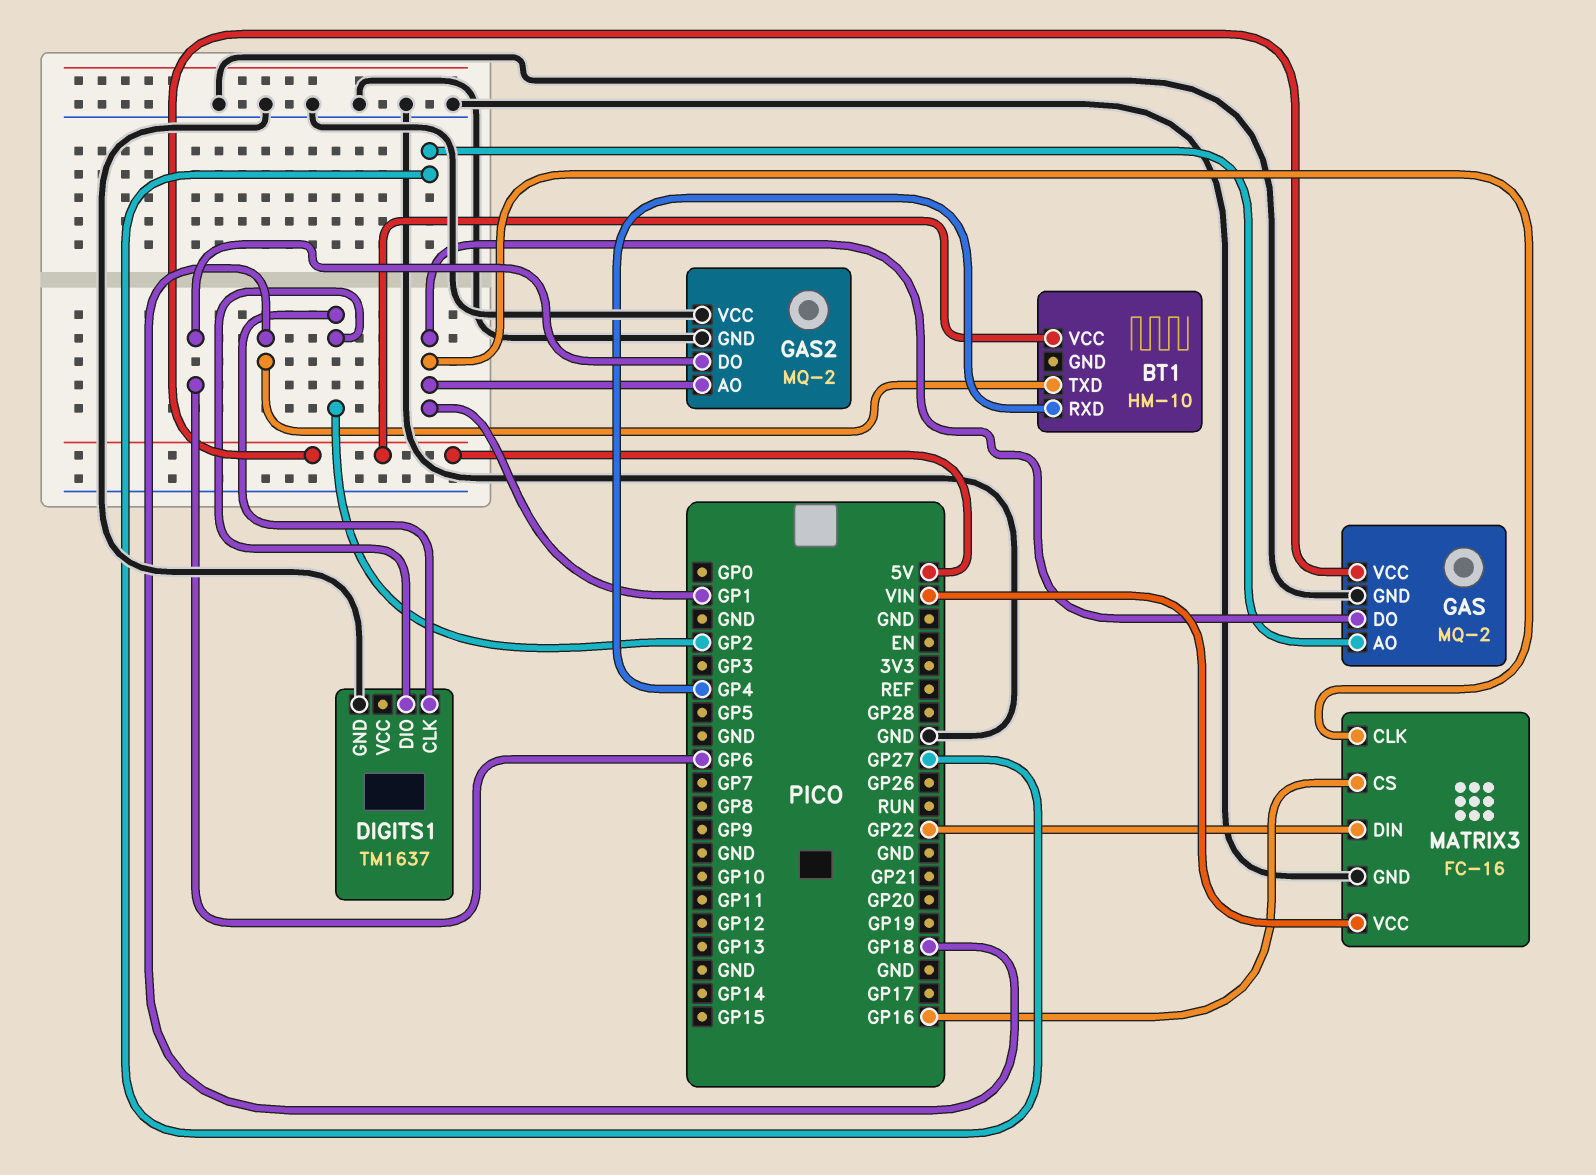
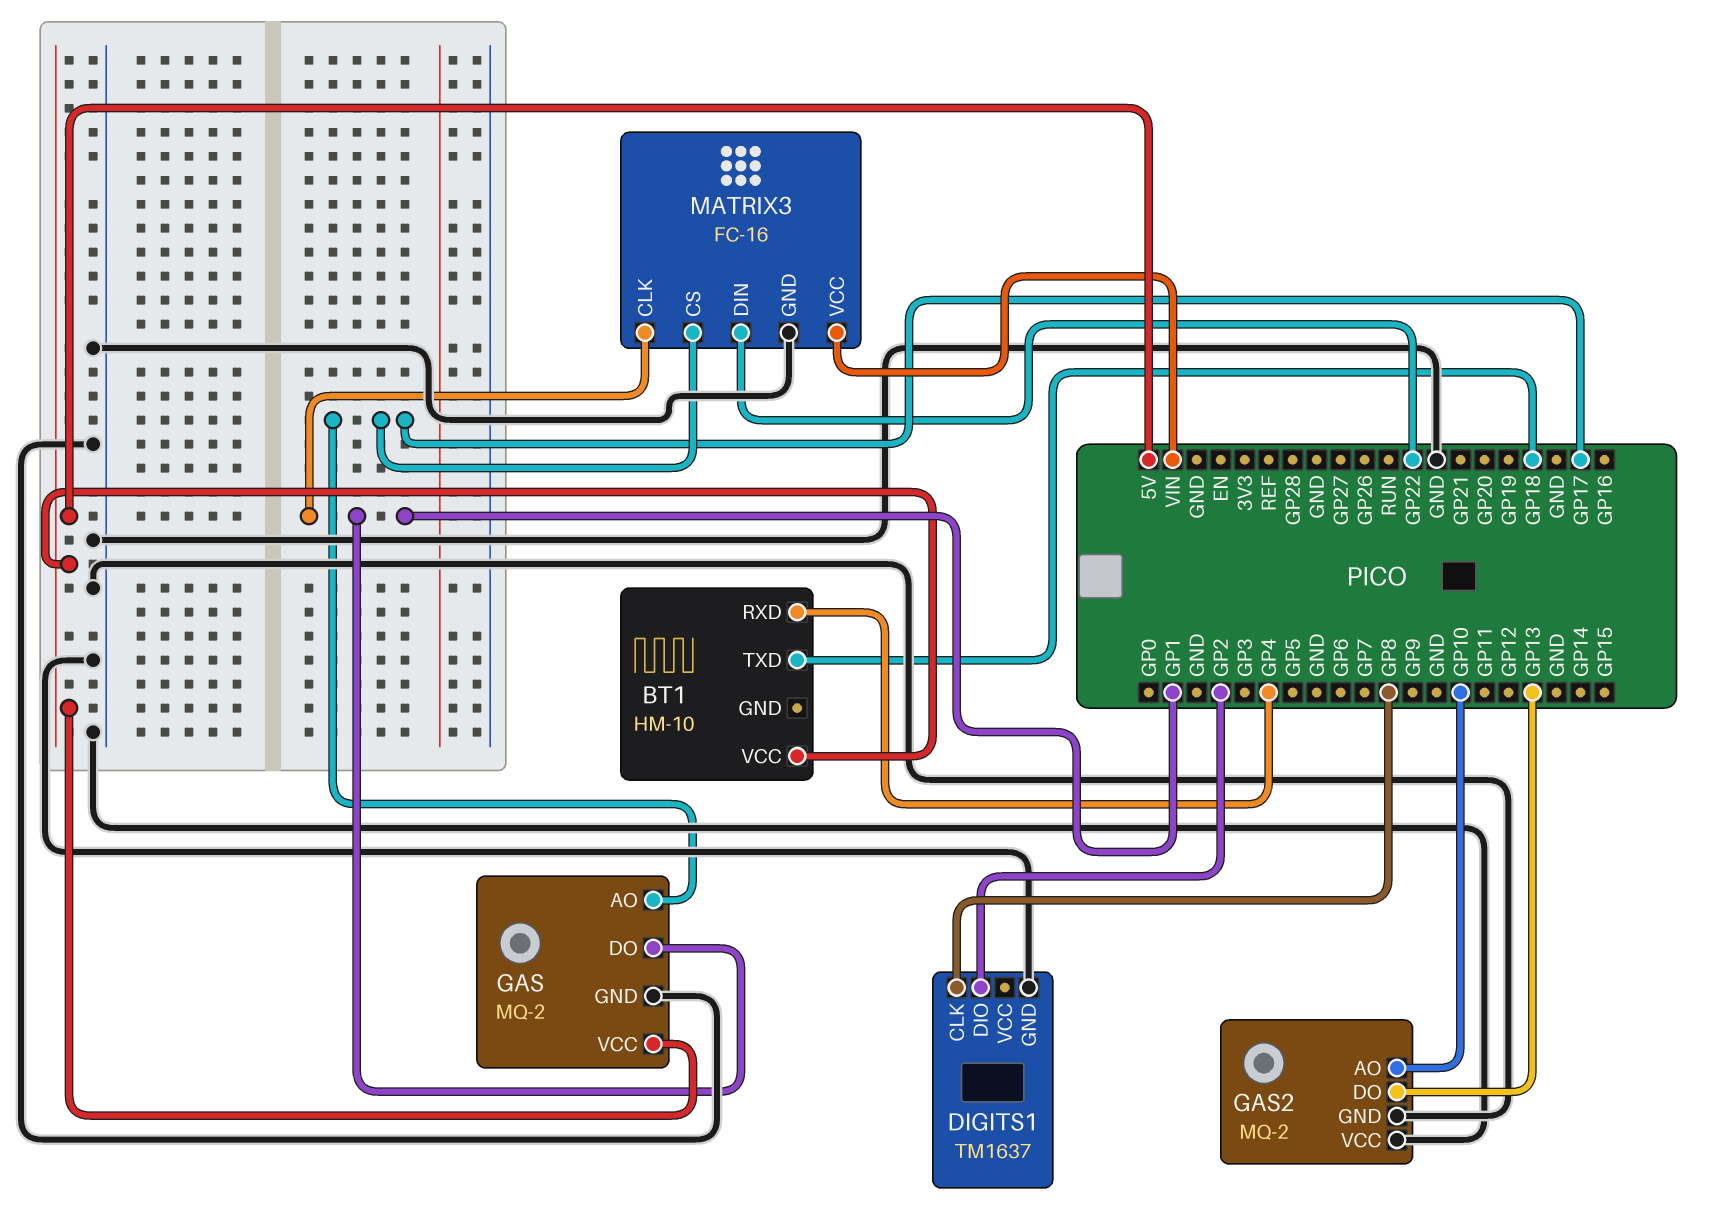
DIGITS1 pin CLK: GP2 -> GP8
GAS pin AO: GP27 -> GP17
GAS2 pin AO: GP1 -> GP10
GAS2 pin DO: GP6 -> GP13
MATRIX3 pin CS: GP16 -> GP17

